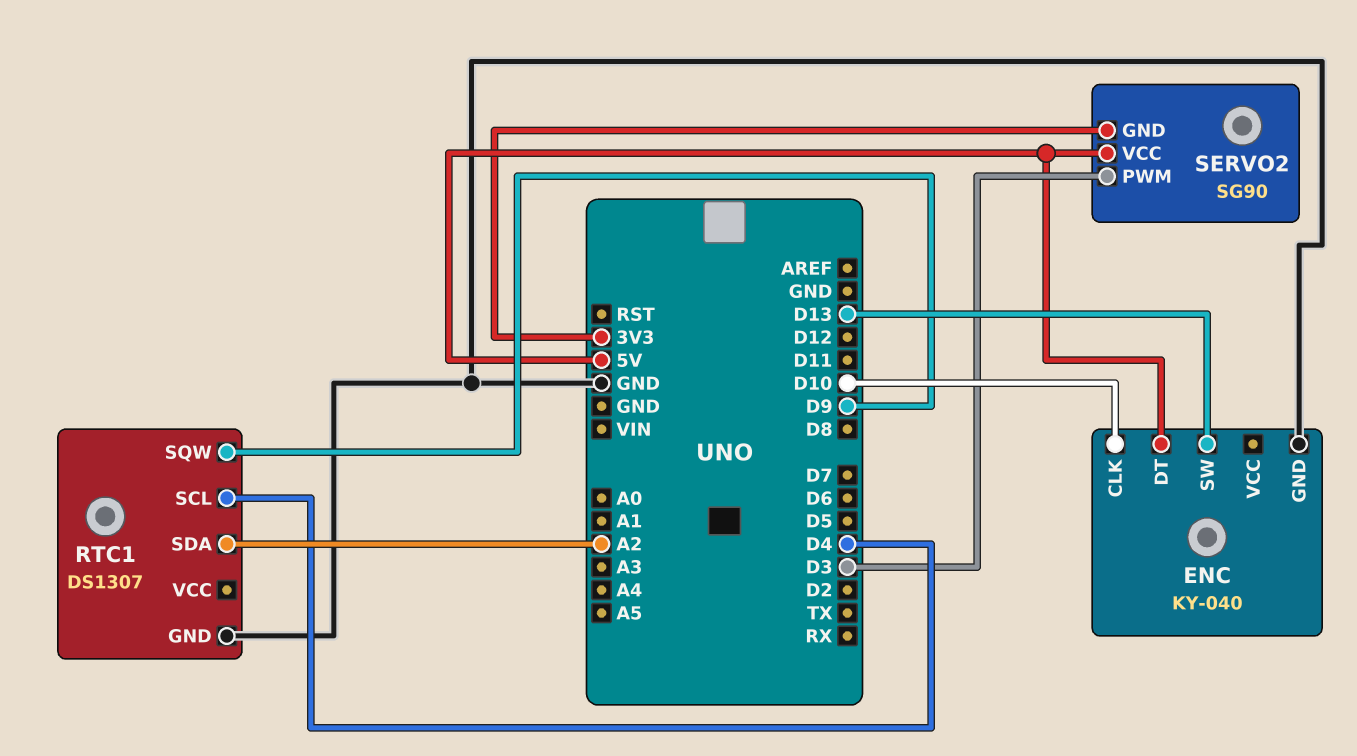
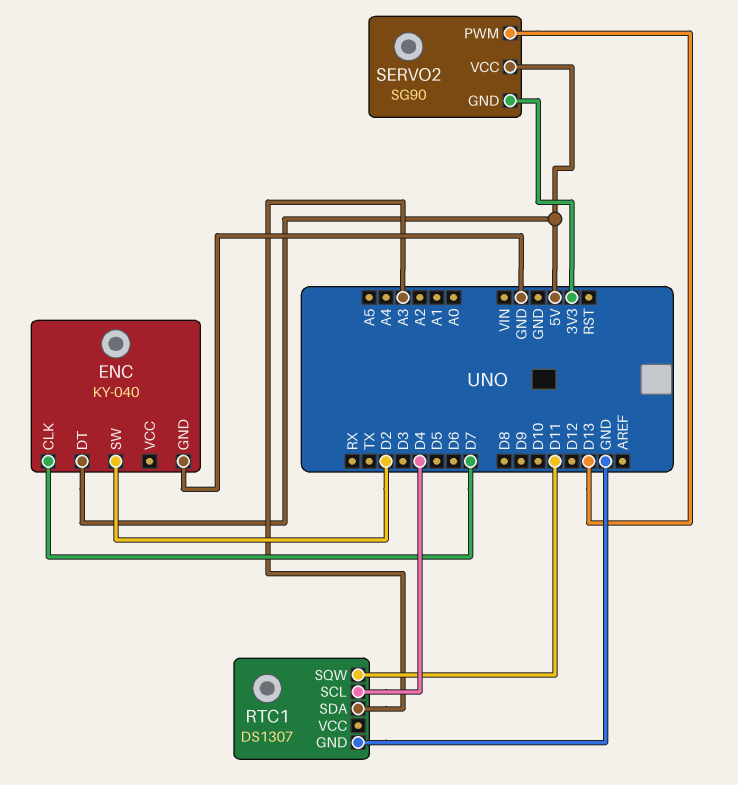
ENC pin CLK: D10 -> D7
ENC pin SW: D13 -> D2
RTC1 pin SDA: A2 -> A3
RTC1 pin SQW: D9 -> D11
SERVO2 pin PWM: D3 -> D13

